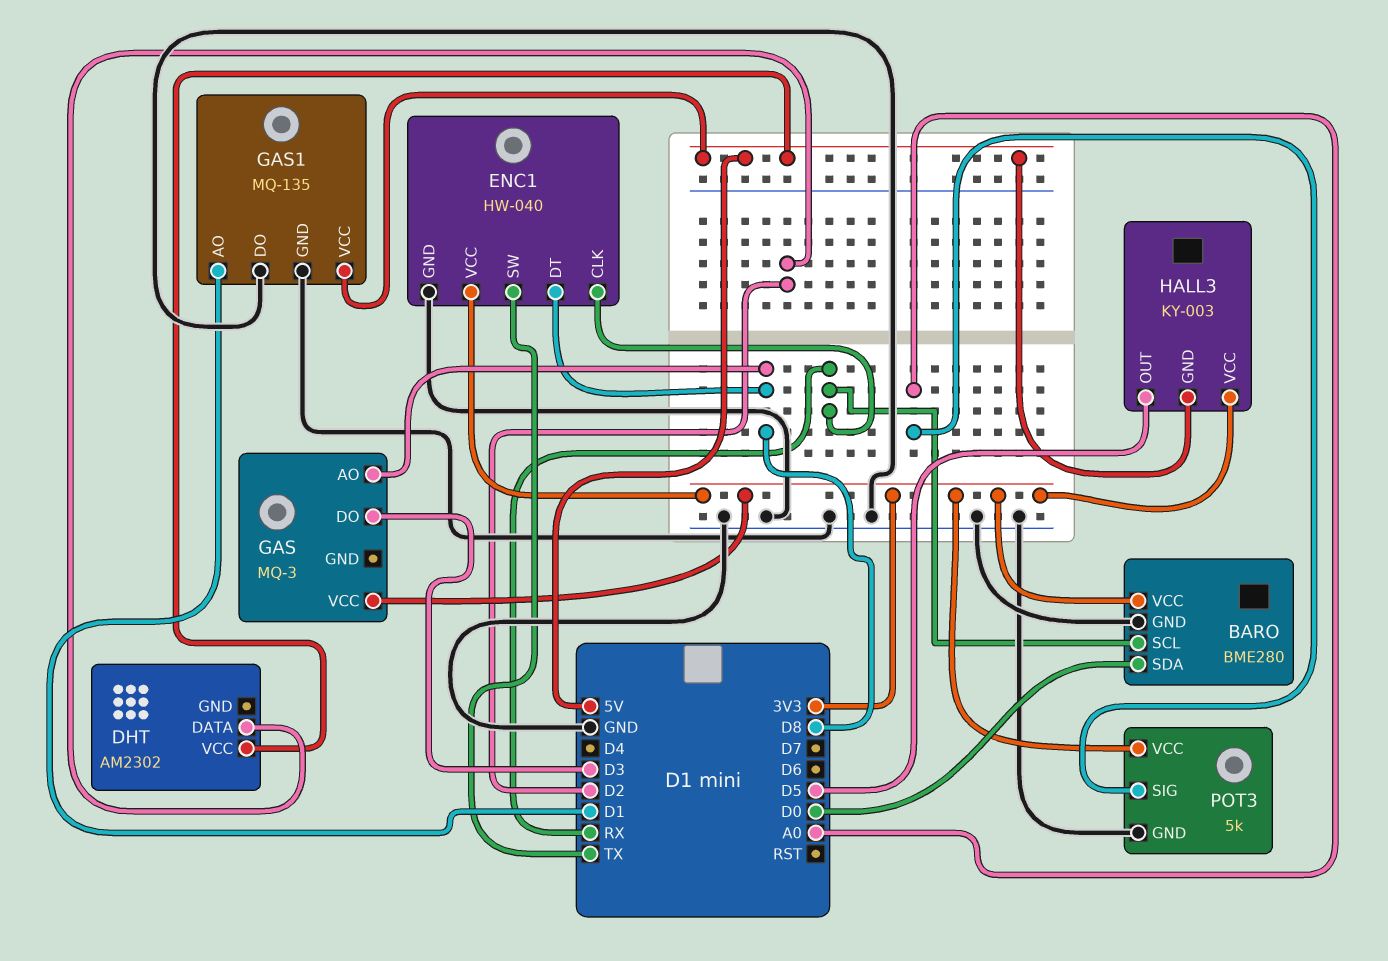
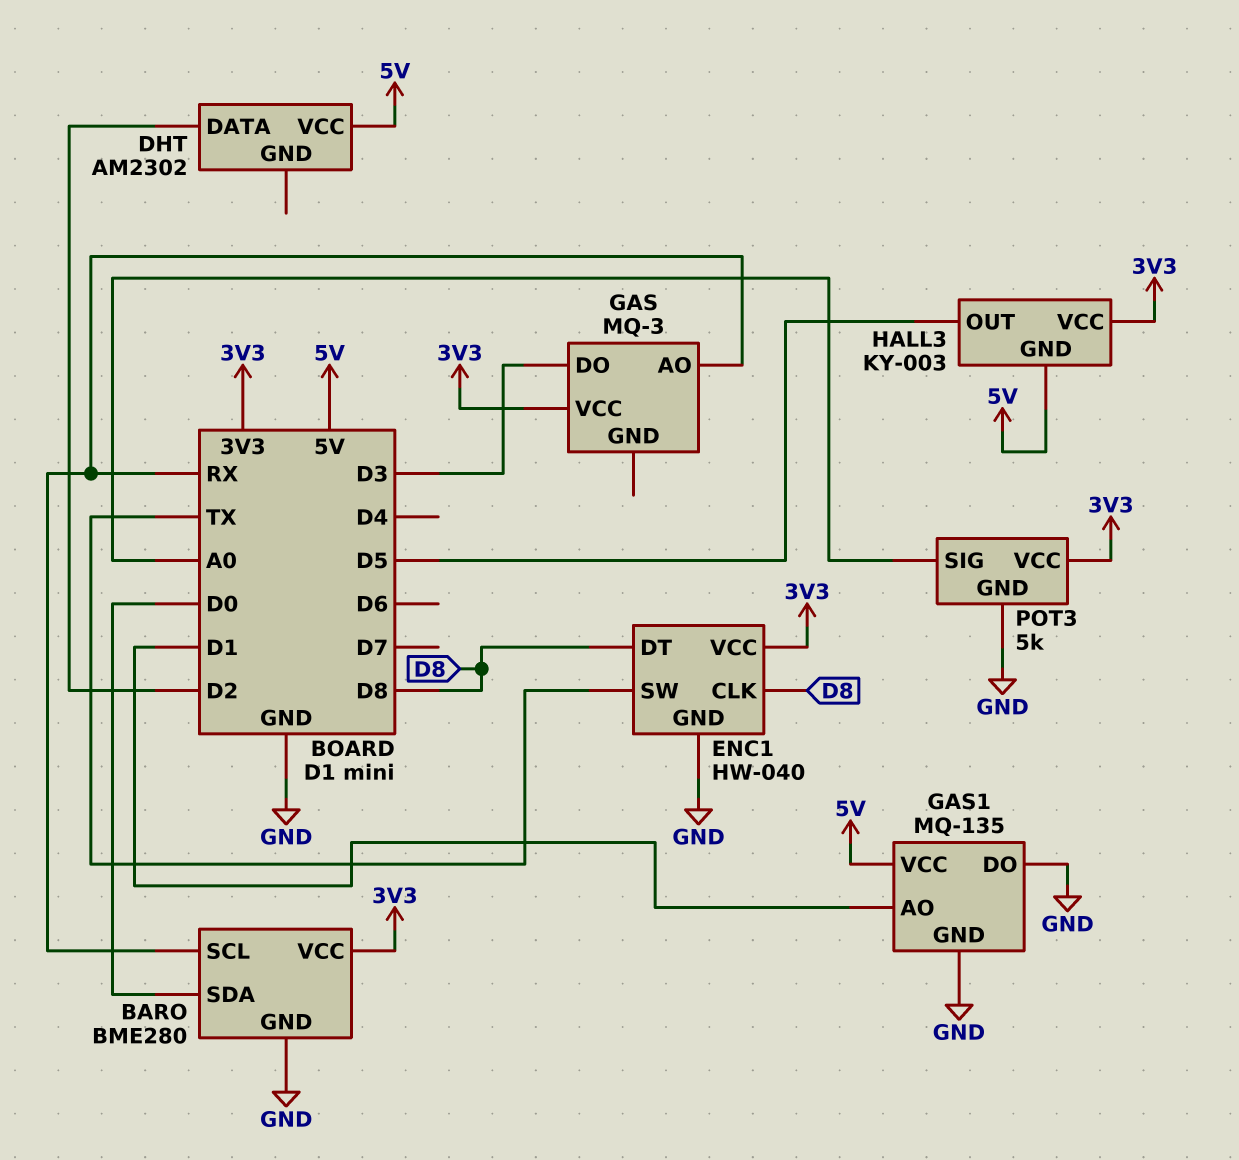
ENC1 pin CLK: RX -> D8
GAS pin AO: D8 -> RX

